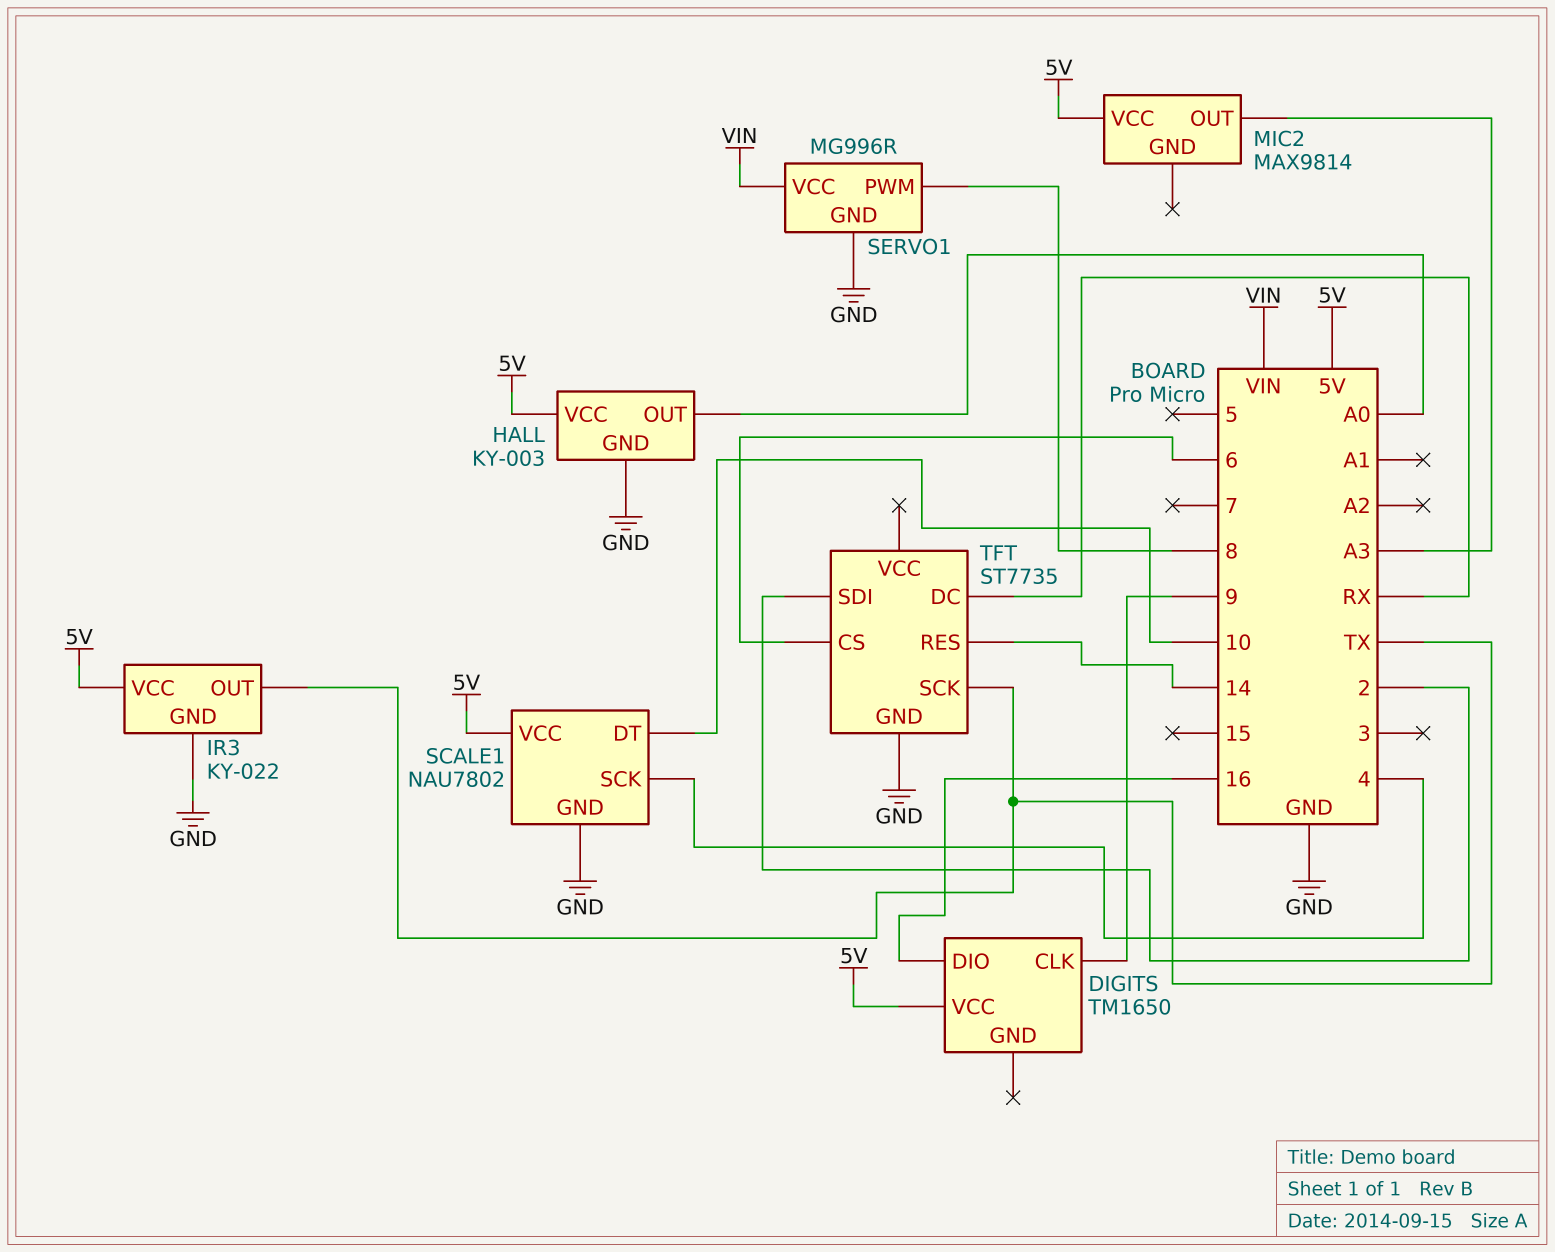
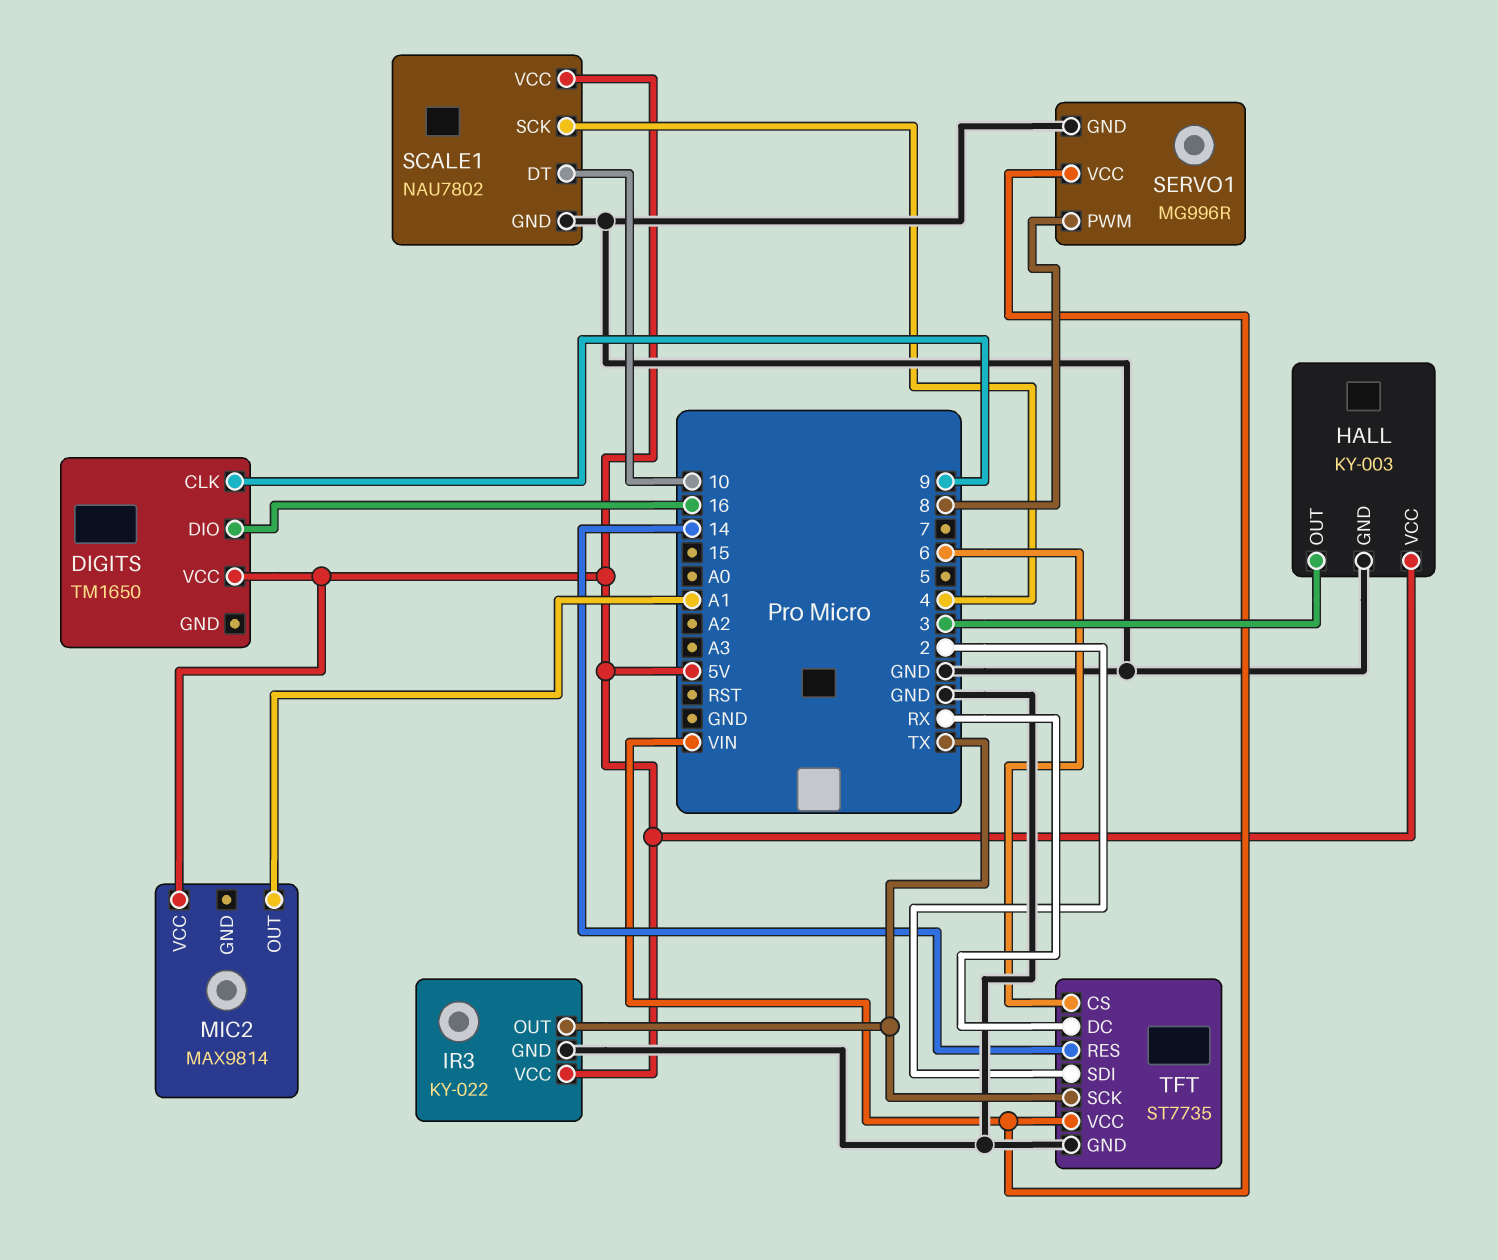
HALL pin OUT: A0 -> 3
MIC2 pin OUT: A3 -> A1
TFT pin VCC: none -> VIN

